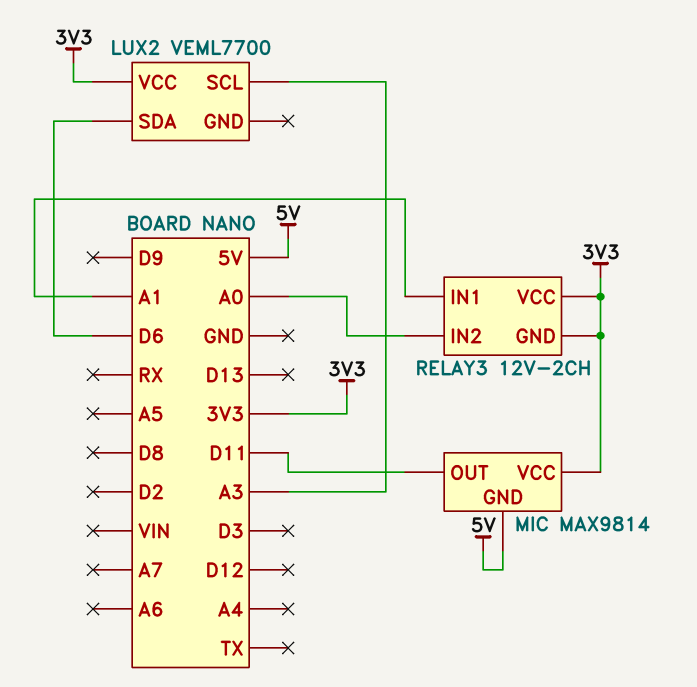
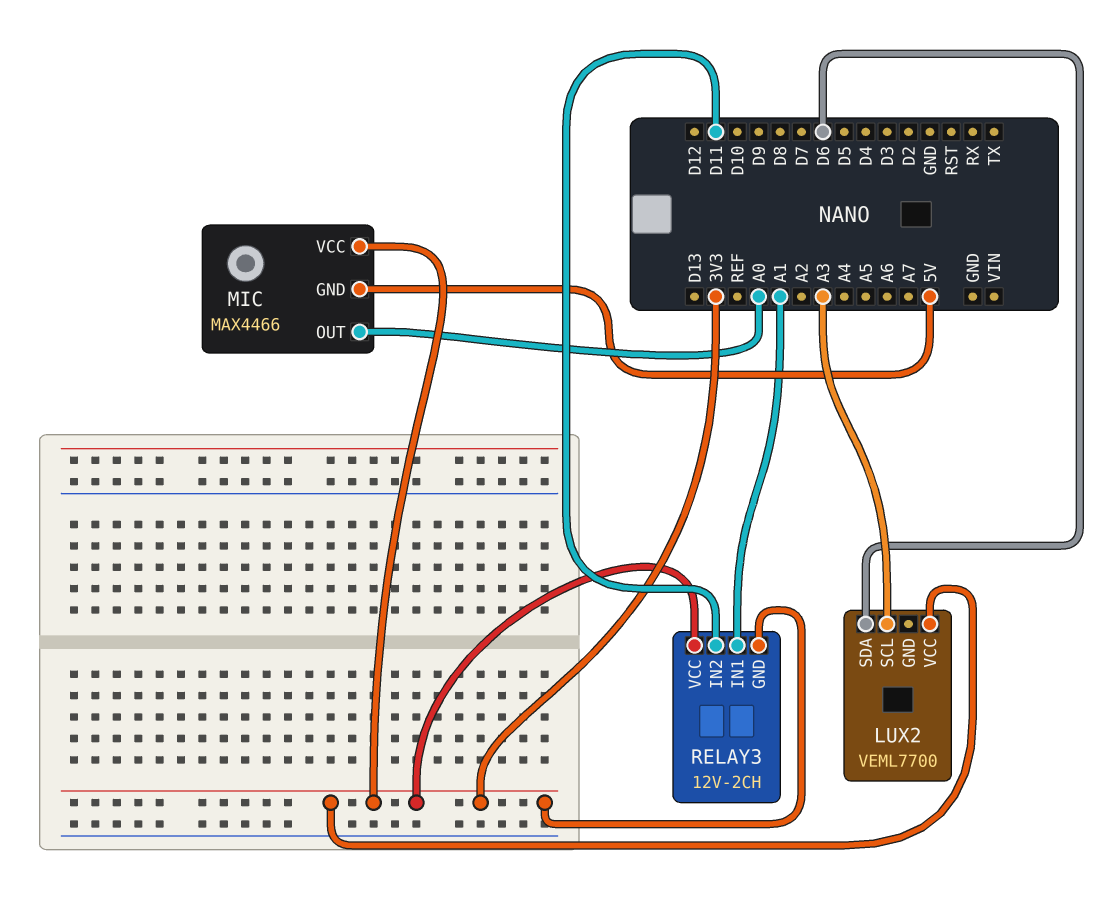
MIC: MAX9814 -> MAX4466
MIC pin OUT: D11 -> A0
RELAY3 pin IN2: A0 -> D11

